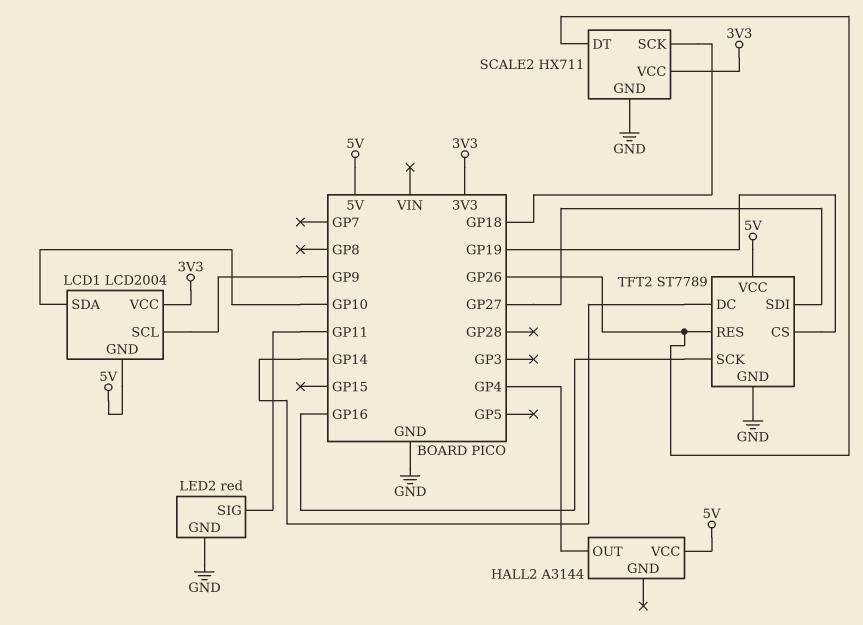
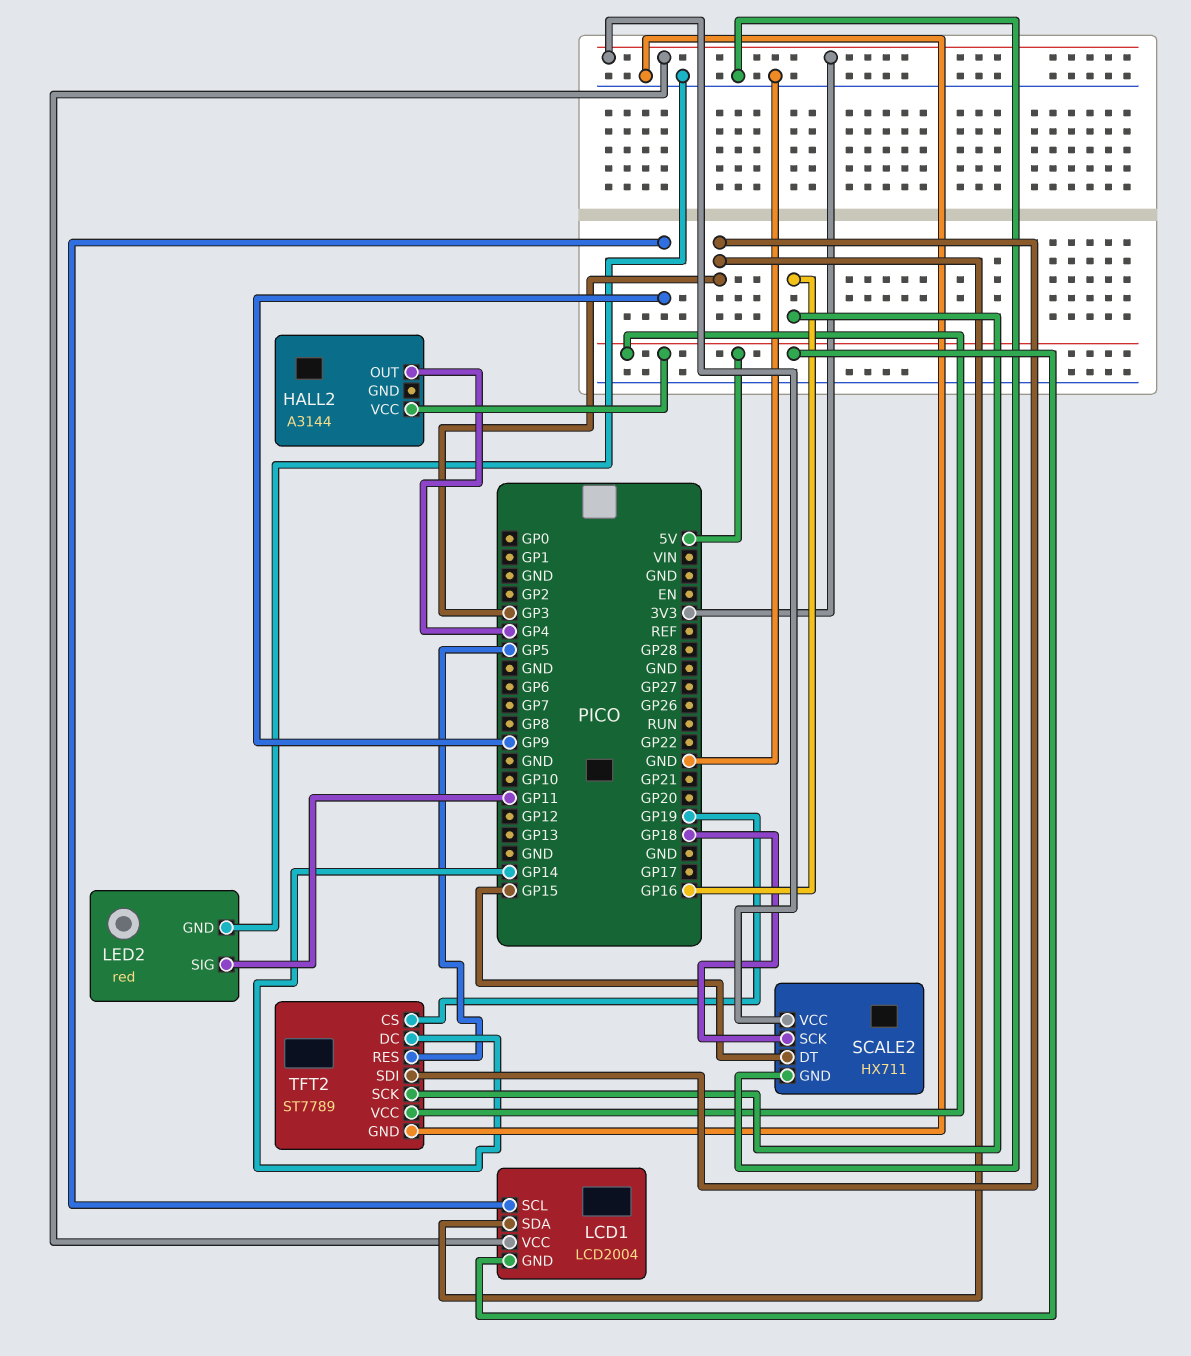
LCD1 pin SDA: GP10 -> GP3
SCALE2 pin DT: GP26 -> GP15
TFT2 pin RES: GP26 -> GP5
TFT2 pin SDI: GP27 -> GP3

